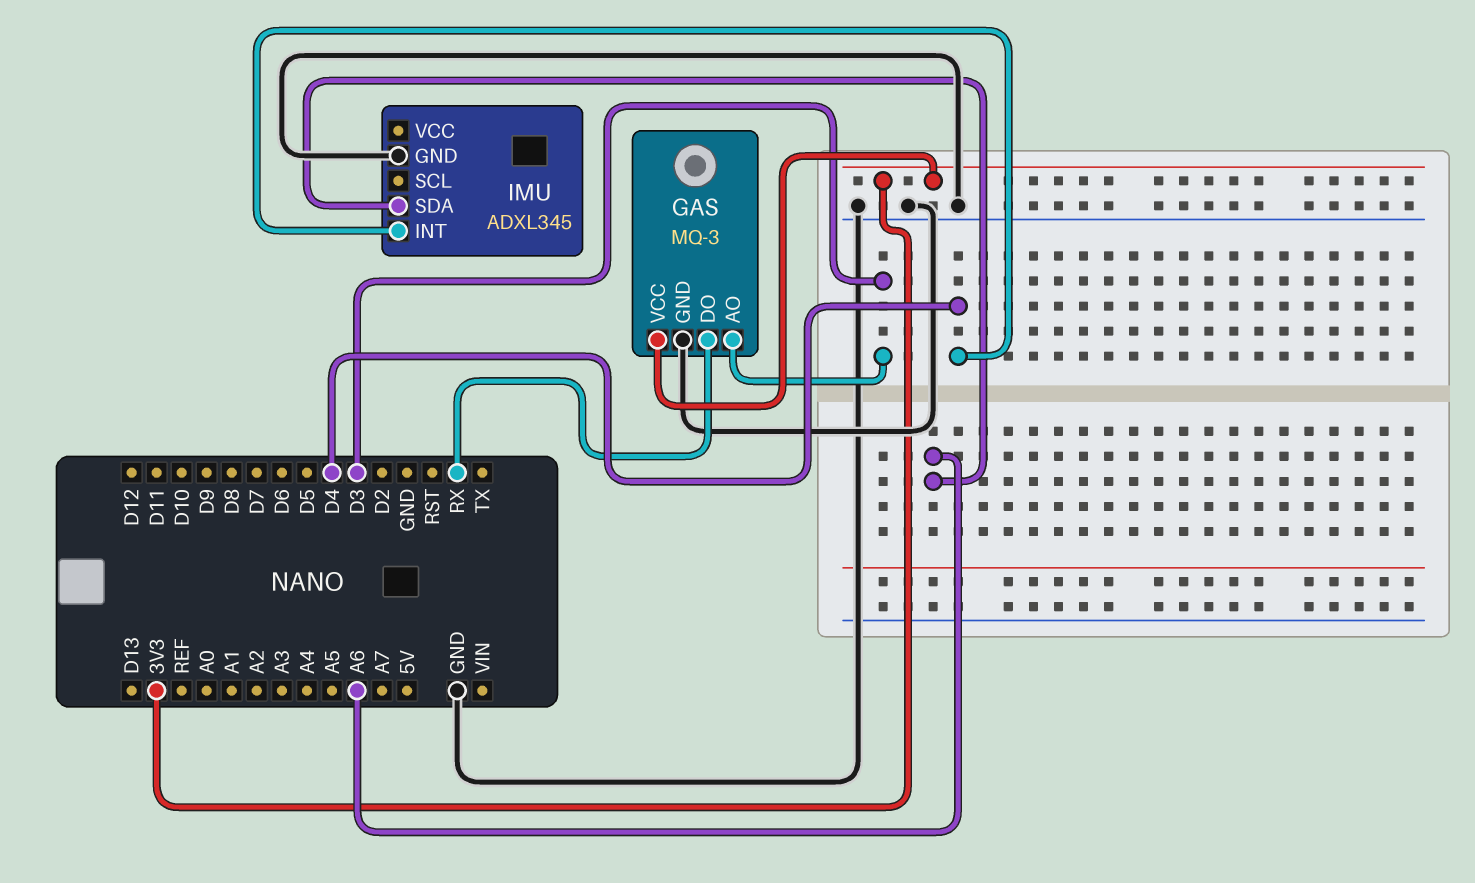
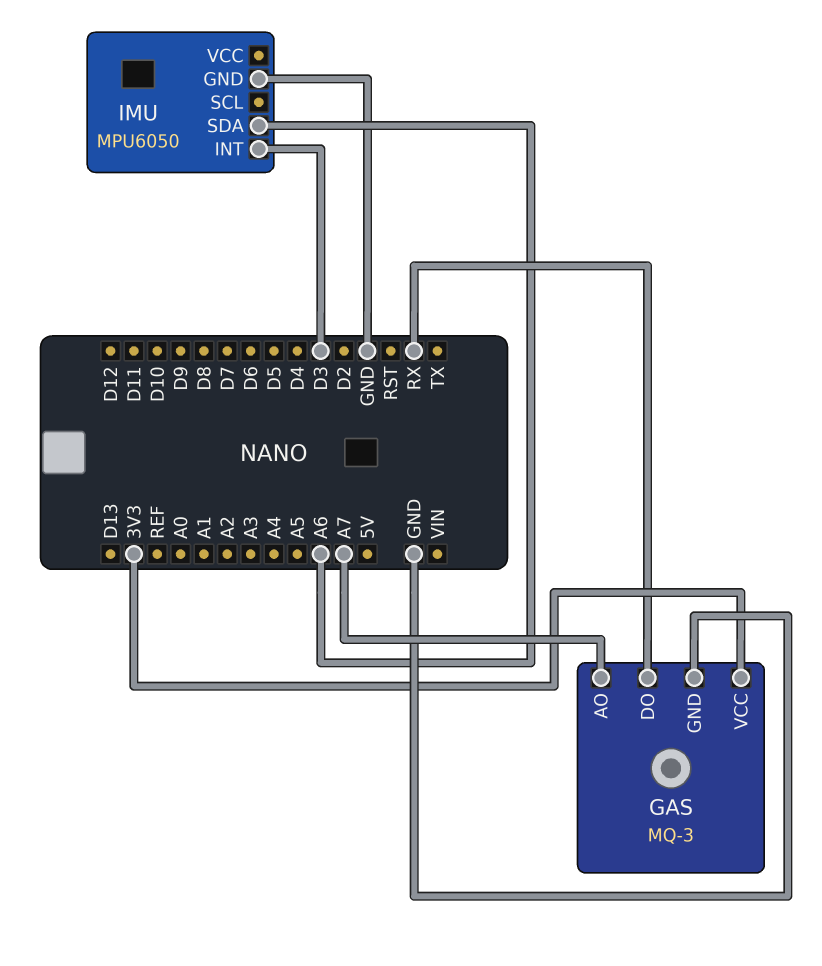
GAS pin AO: D3 -> A7
IMU: ADXL345 -> MPU6050
IMU pin INT: D4 -> D3

